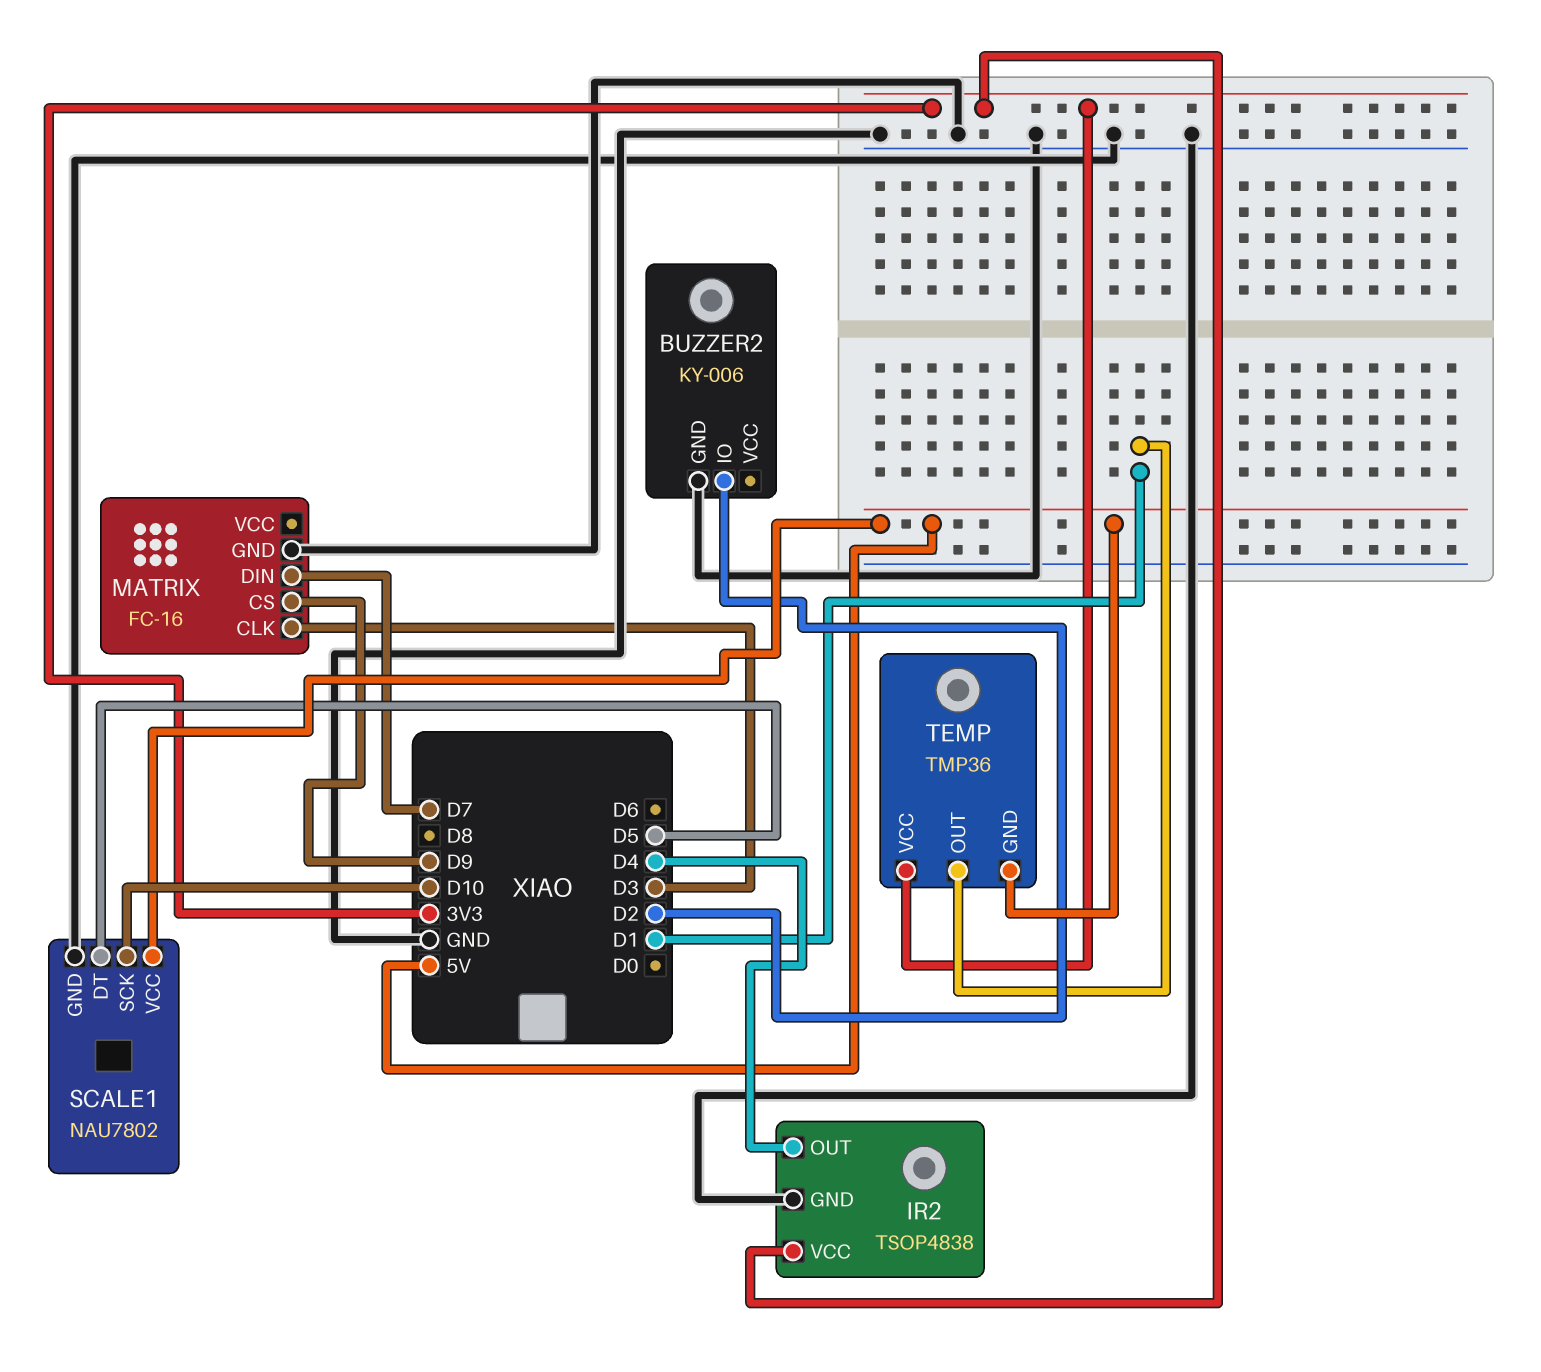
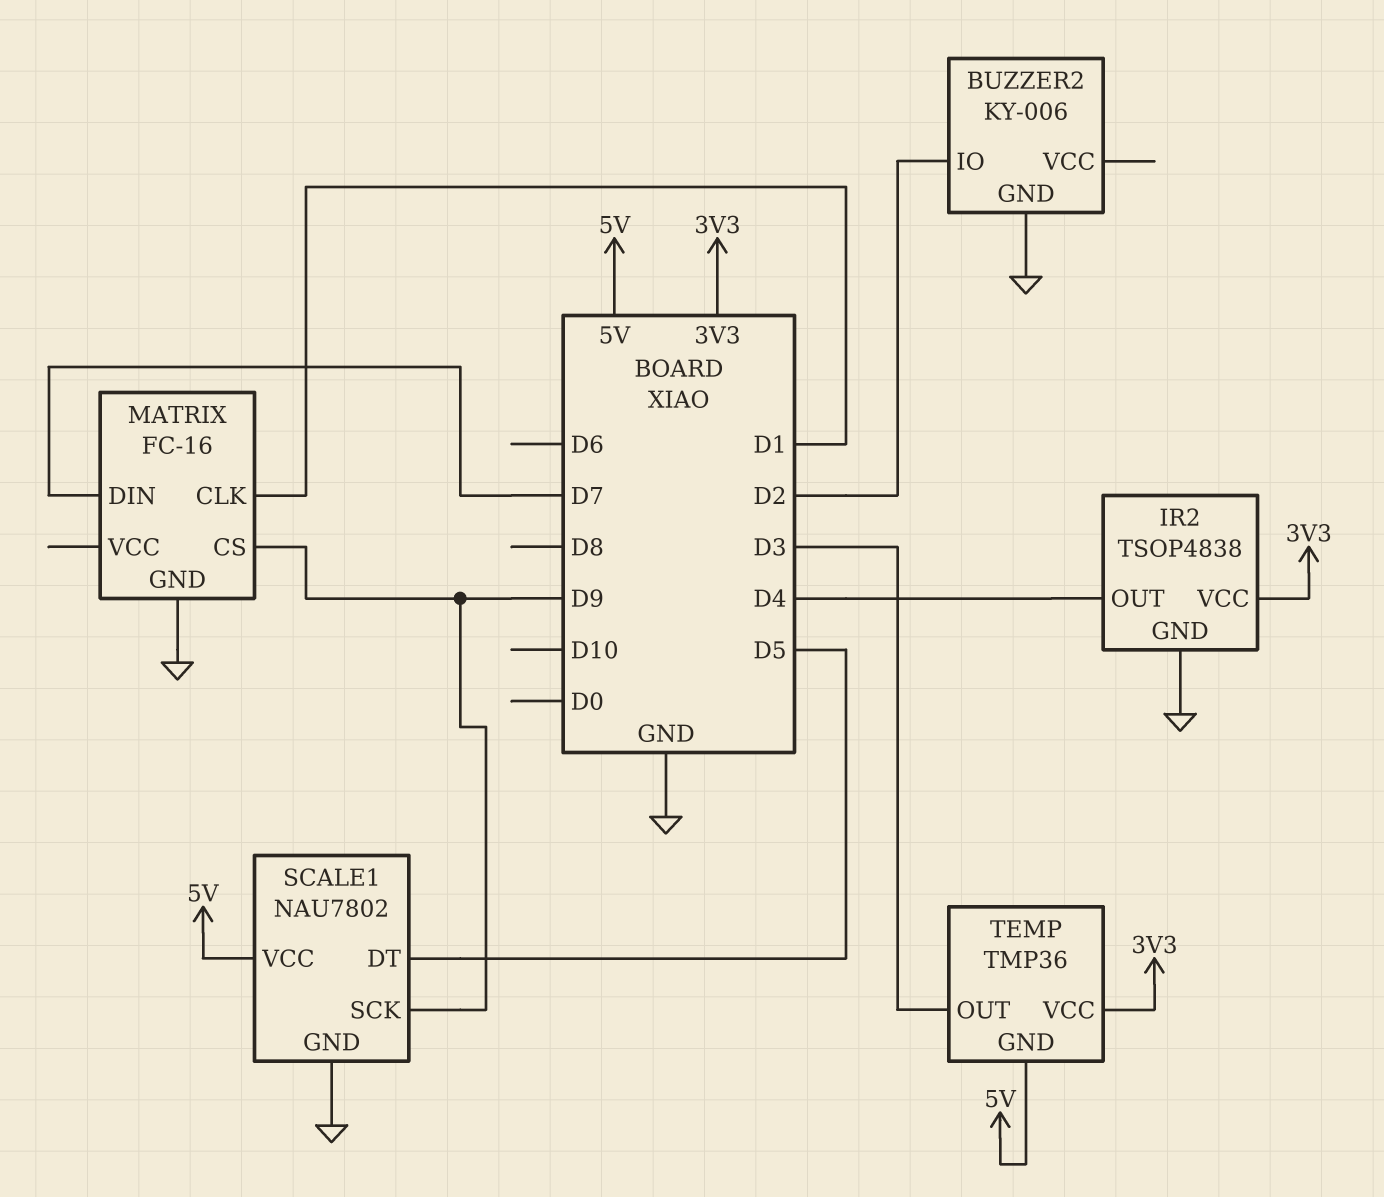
MATRIX pin CLK: D3 -> D1
SCALE1 pin SCK: D10 -> D9
TEMP pin OUT: D1 -> D3

